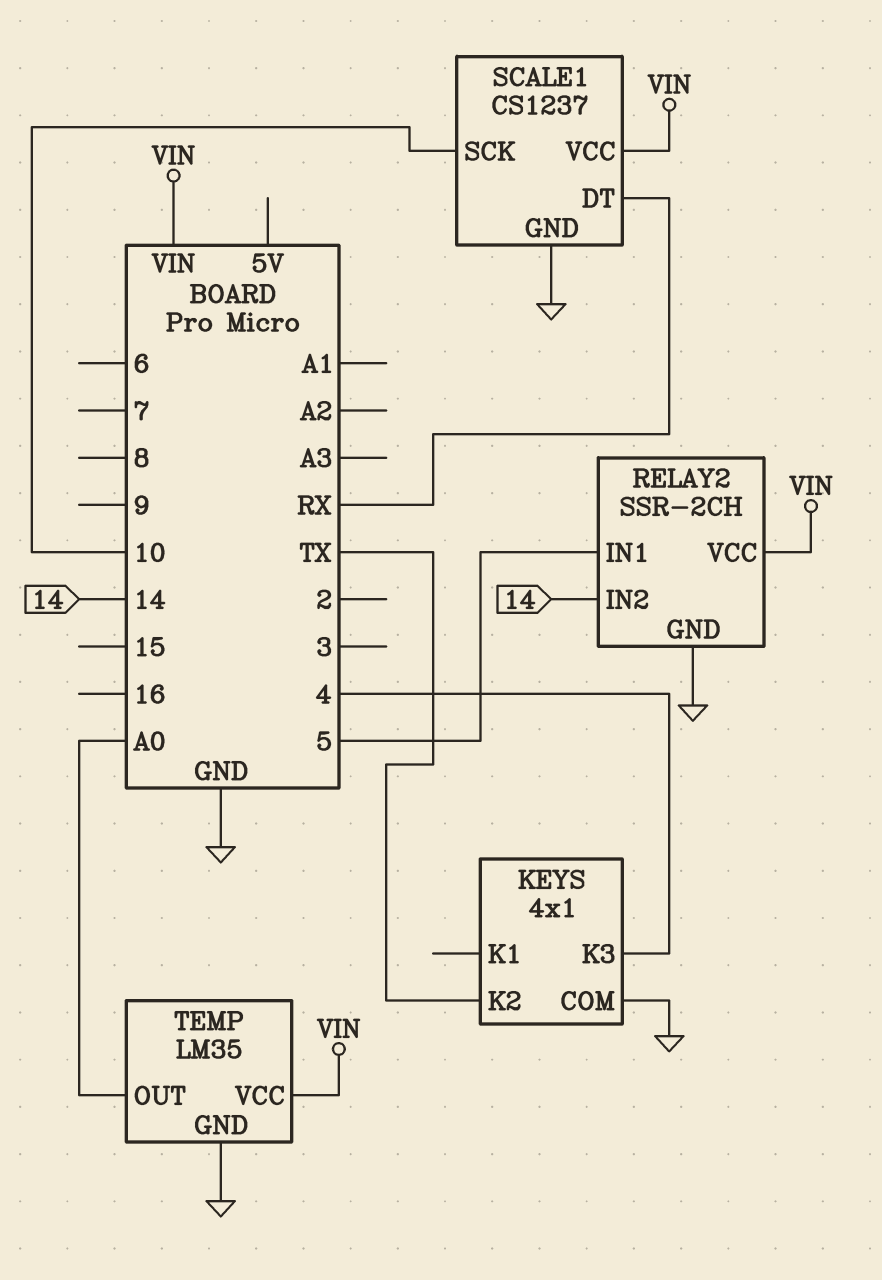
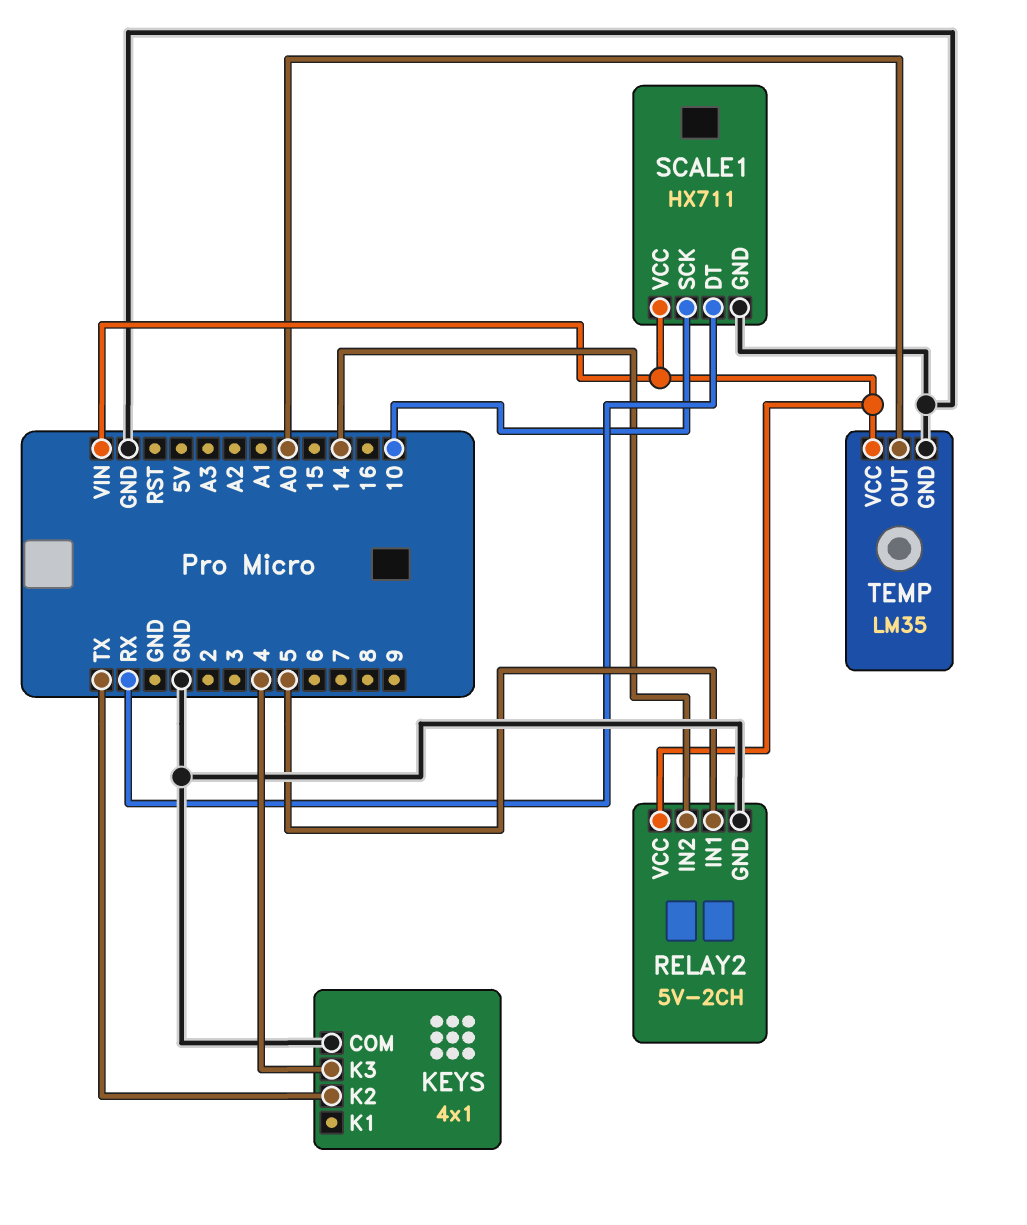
RELAY2: SSR-2CH -> 5V-2CH
SCALE1: CS1237 -> HX711

